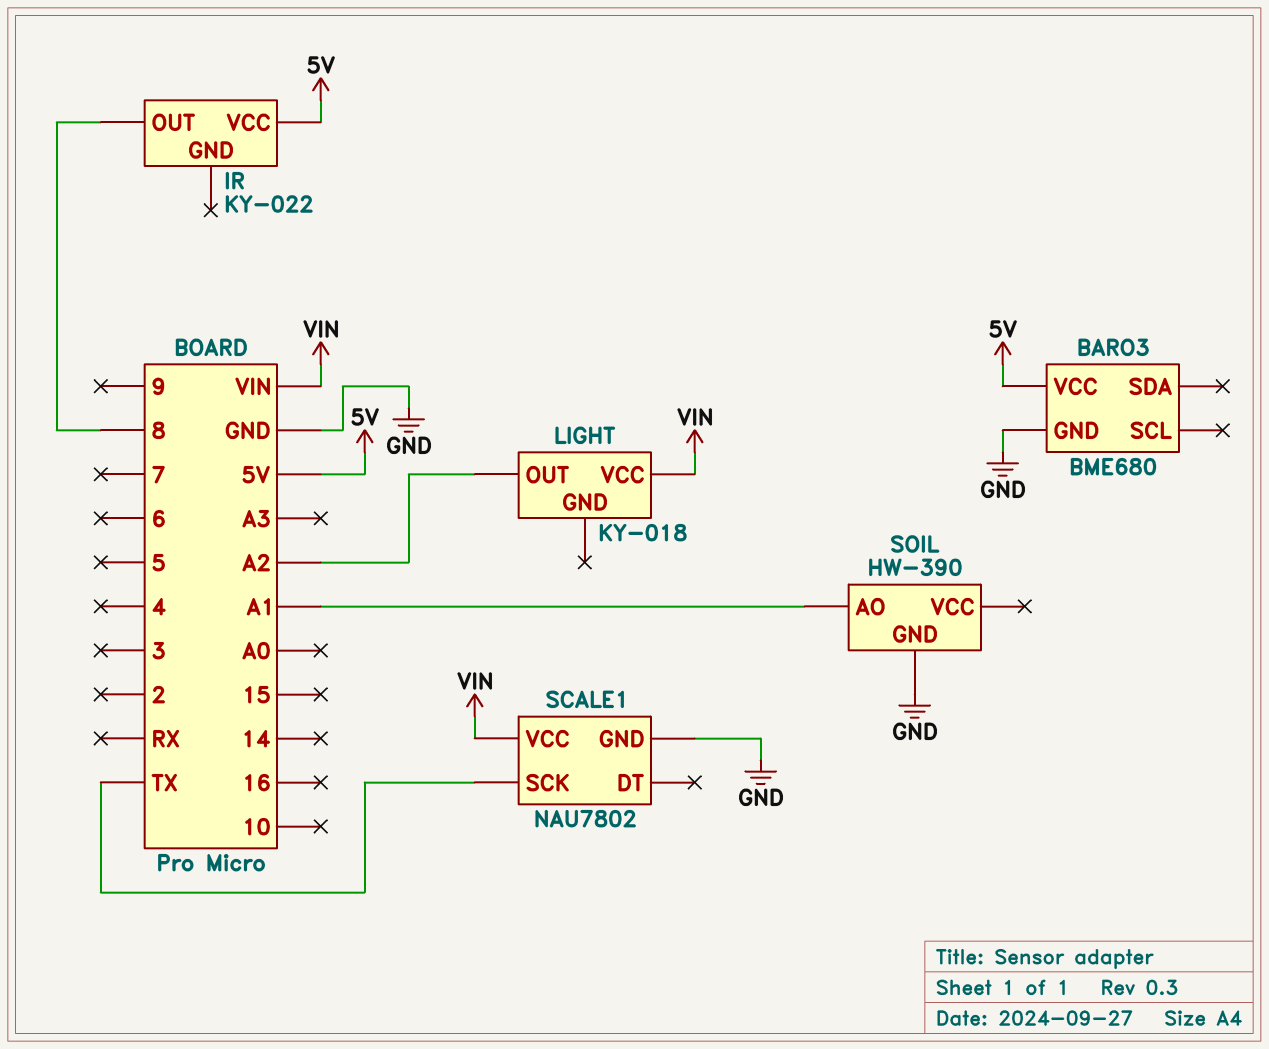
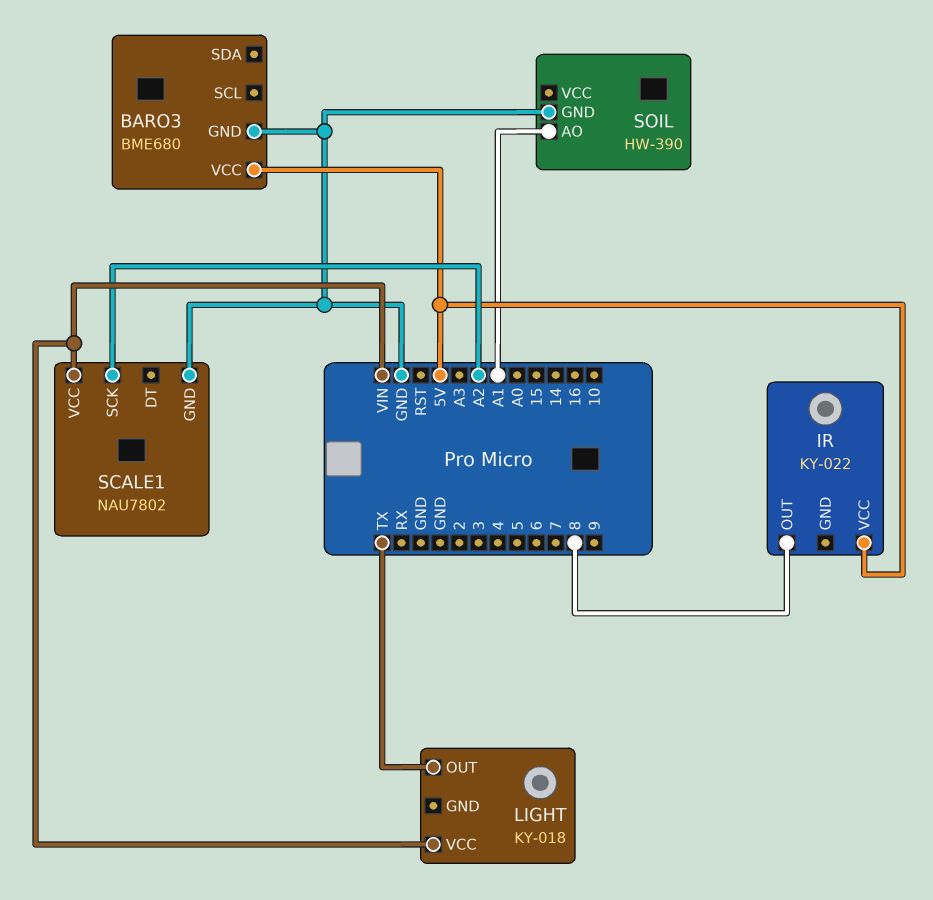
LIGHT pin OUT: A2 -> TX
SCALE1 pin SCK: TX -> A2

